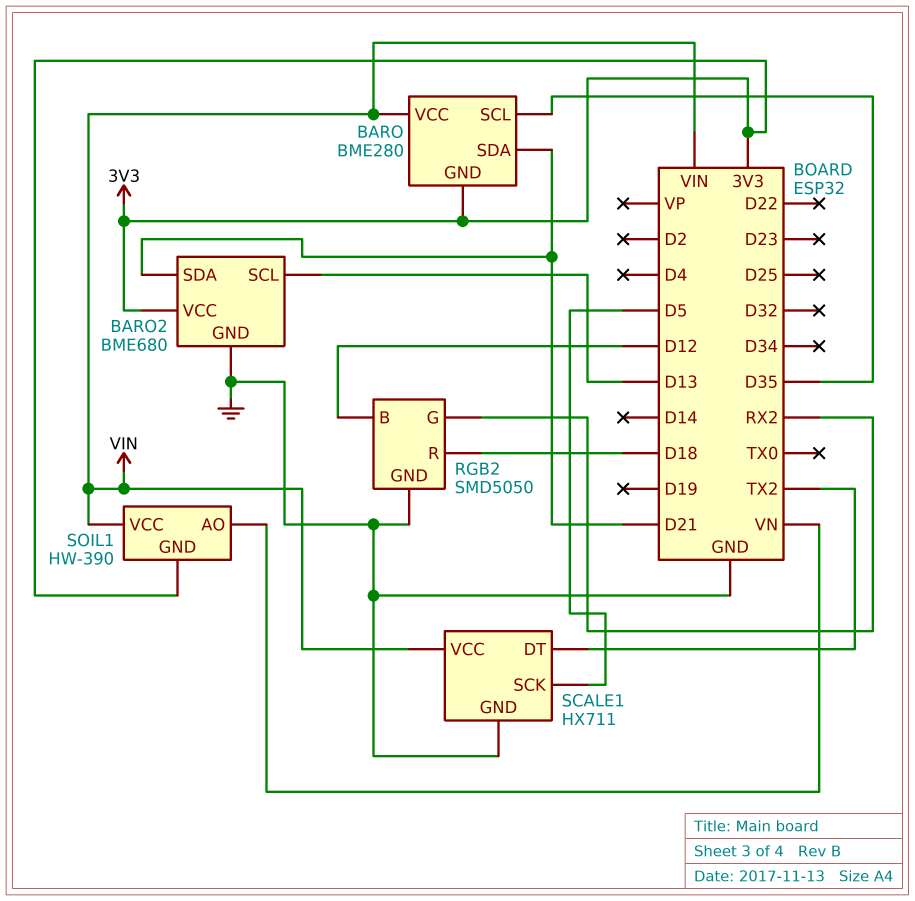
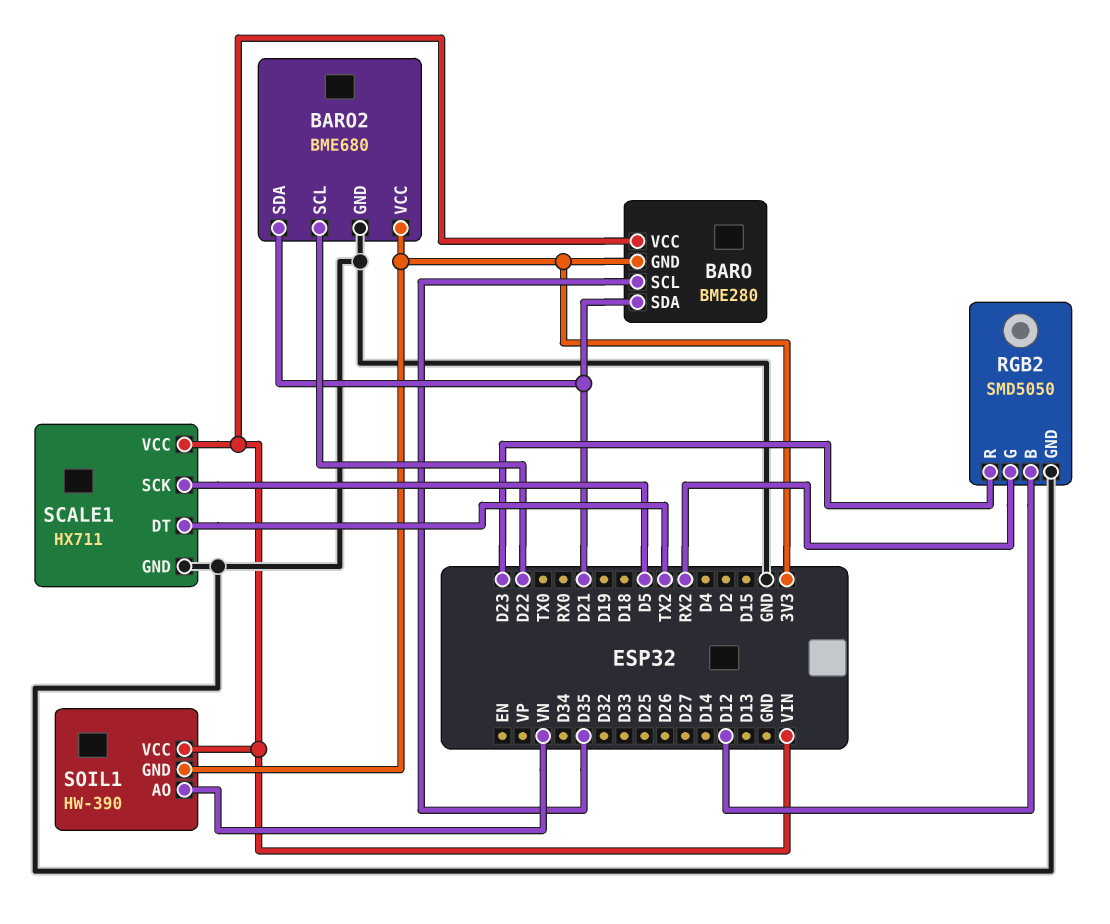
BARO2 pin SCL: D13 -> D22
RGB2 pin R: D18 -> D23

